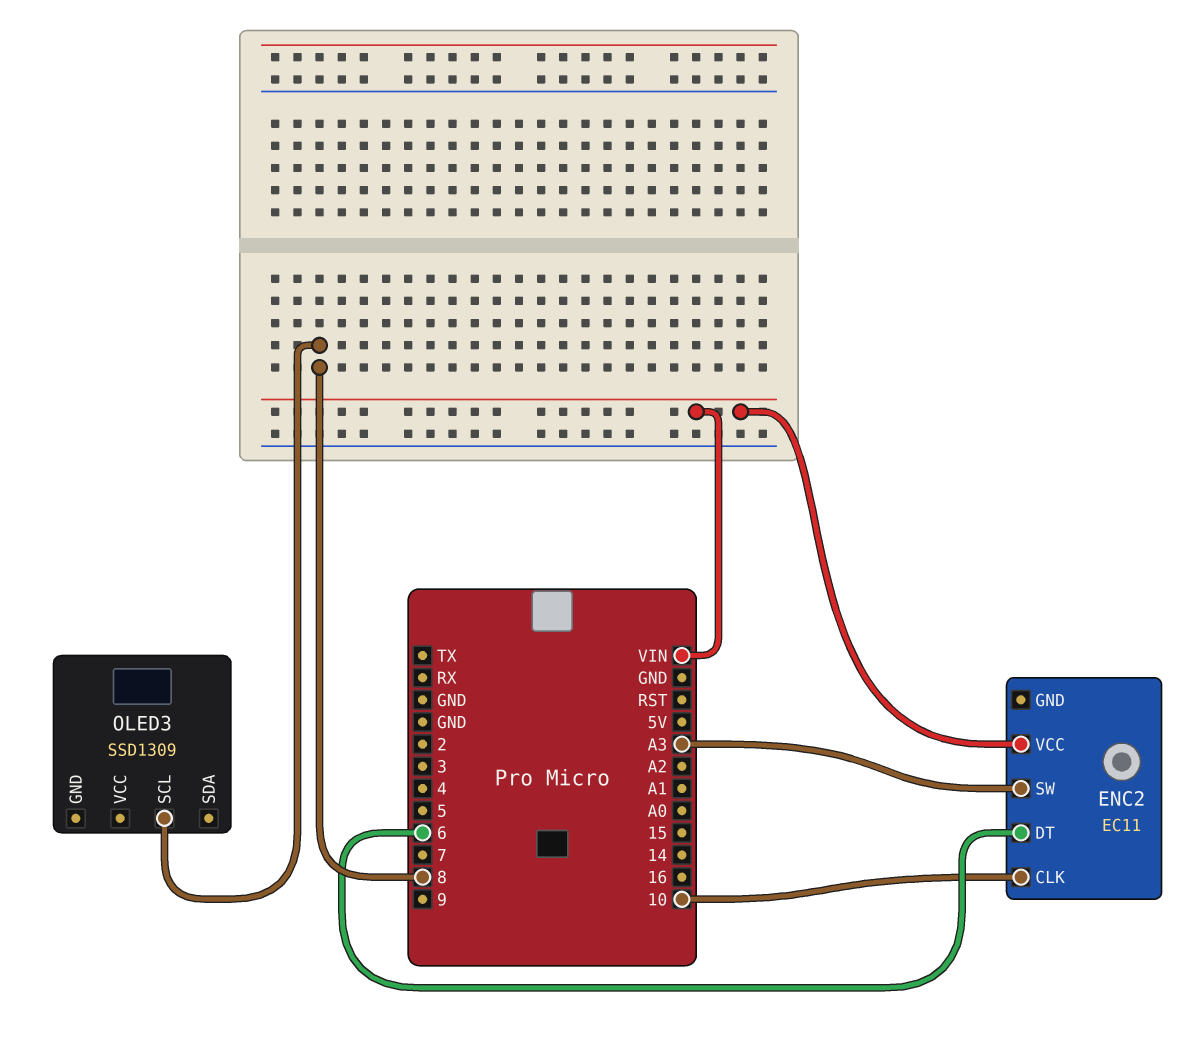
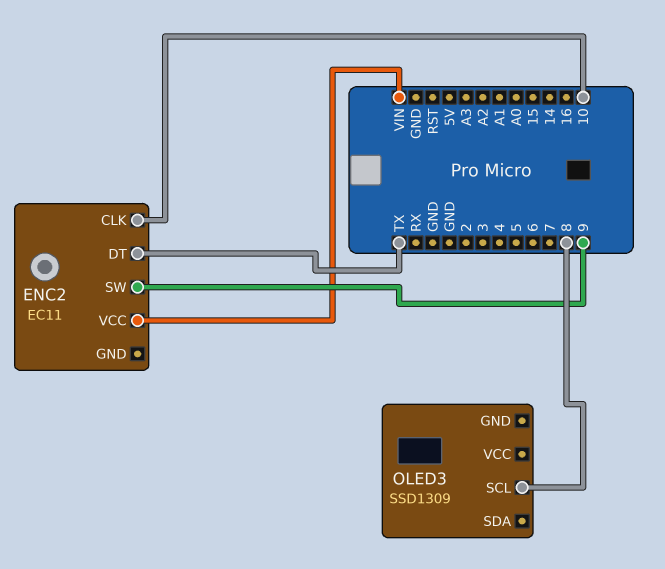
ENC2 pin DT: 6 -> TX
ENC2 pin SW: A3 -> 9

